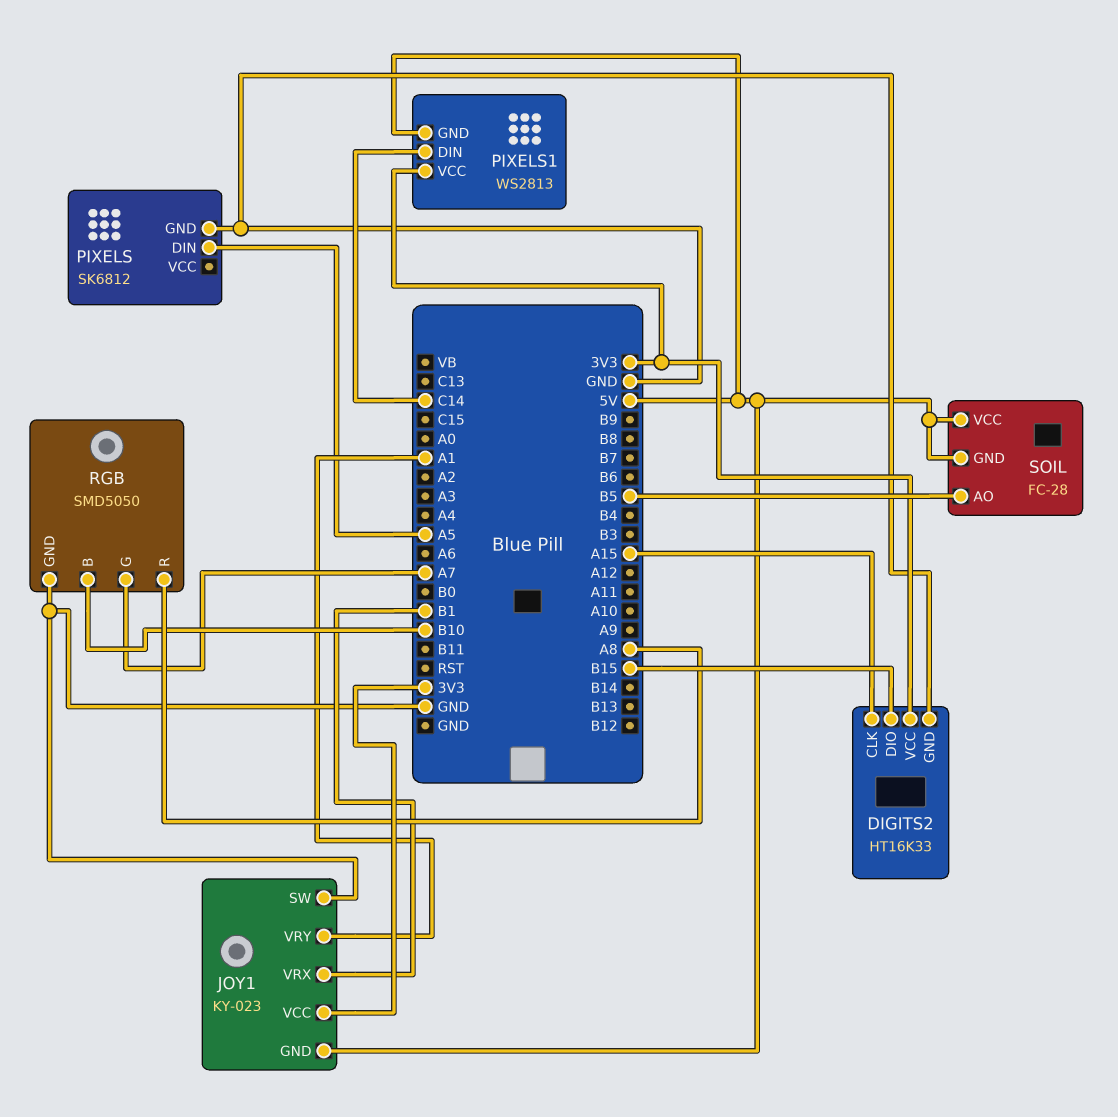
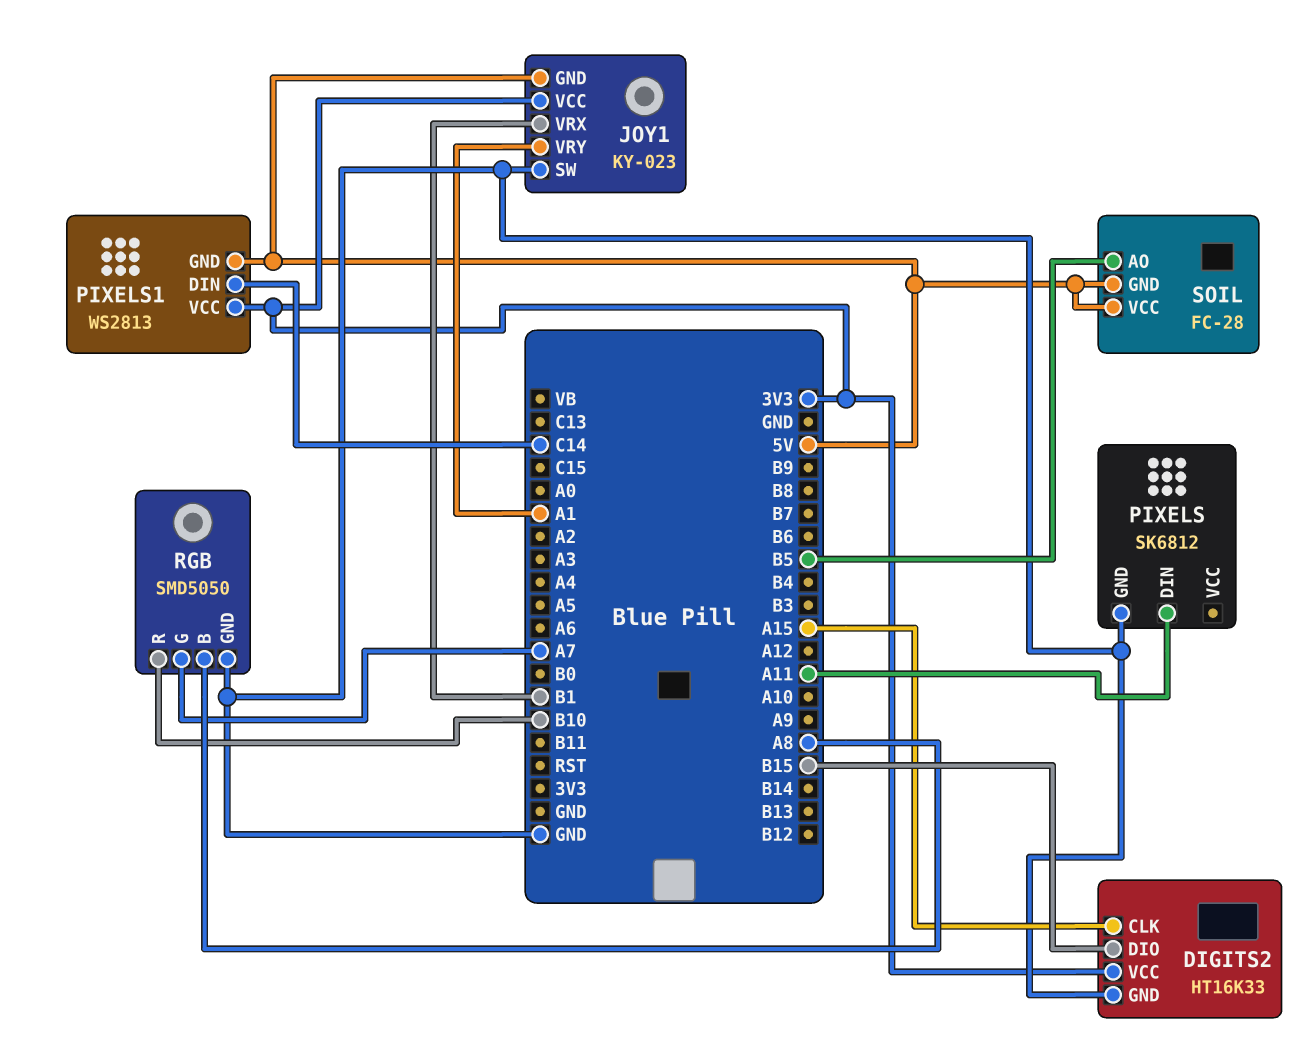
PIXELS pin DIN: A5 -> A11
RGB pin B: B10 -> A8
RGB pin R: A8 -> B10

